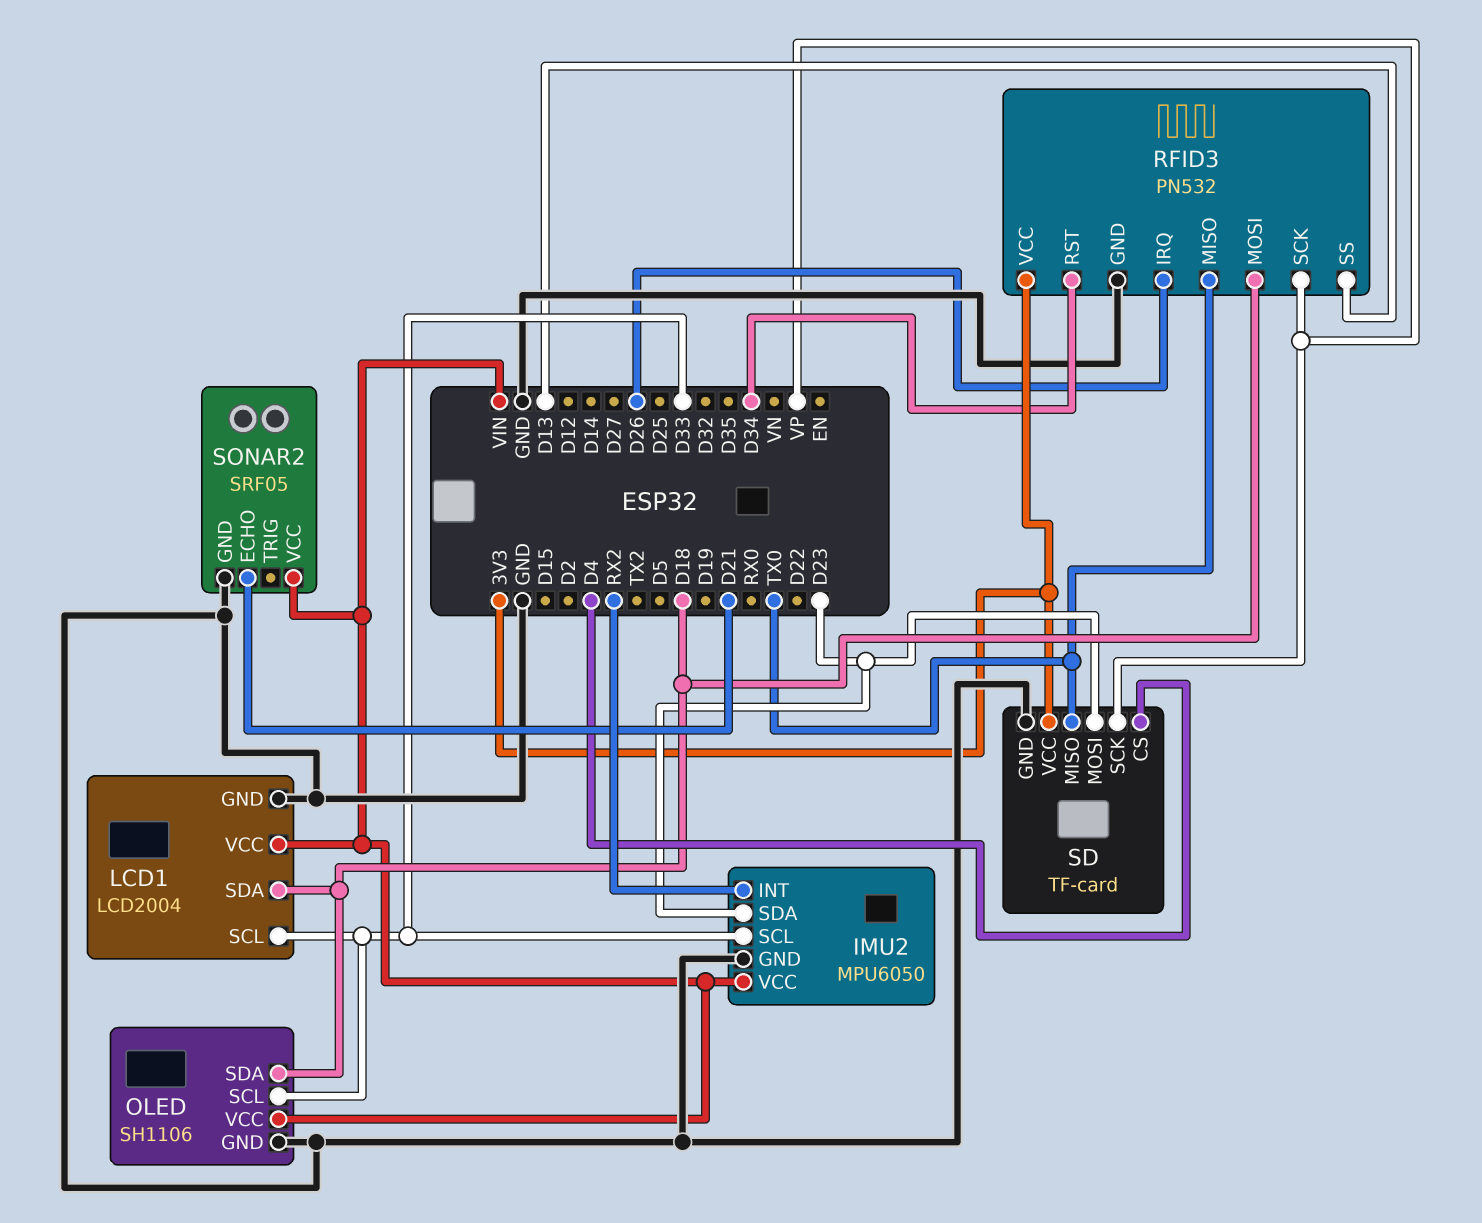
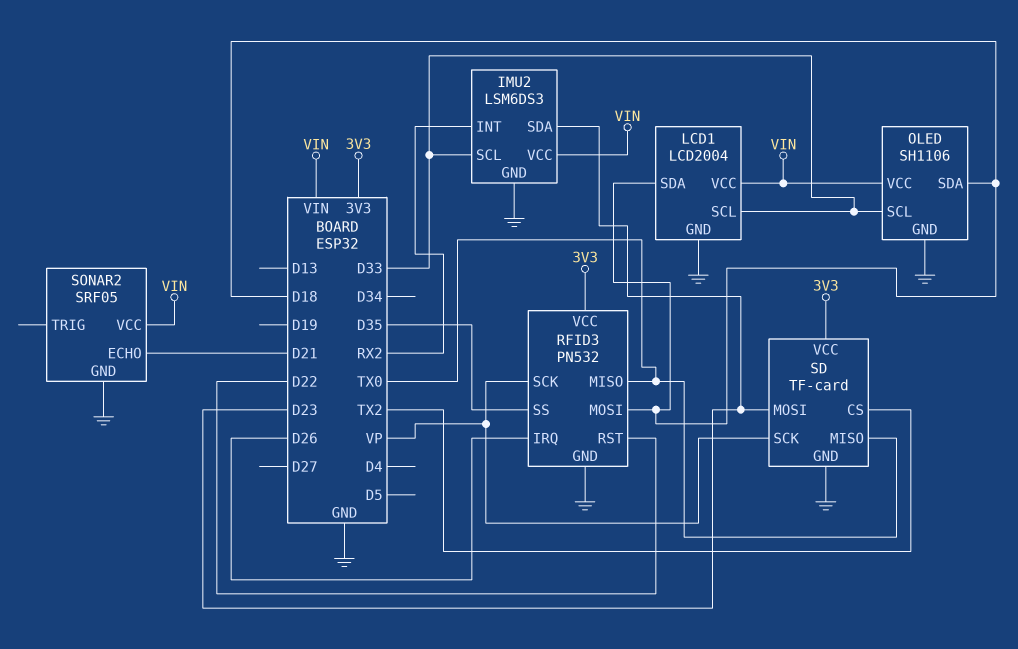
IMU2: MPU6050 -> LSM6DS3
RFID3 pin RST: D34 -> D22
RFID3 pin SS: D13 -> D35
SD pin CS: D4 -> TX2

